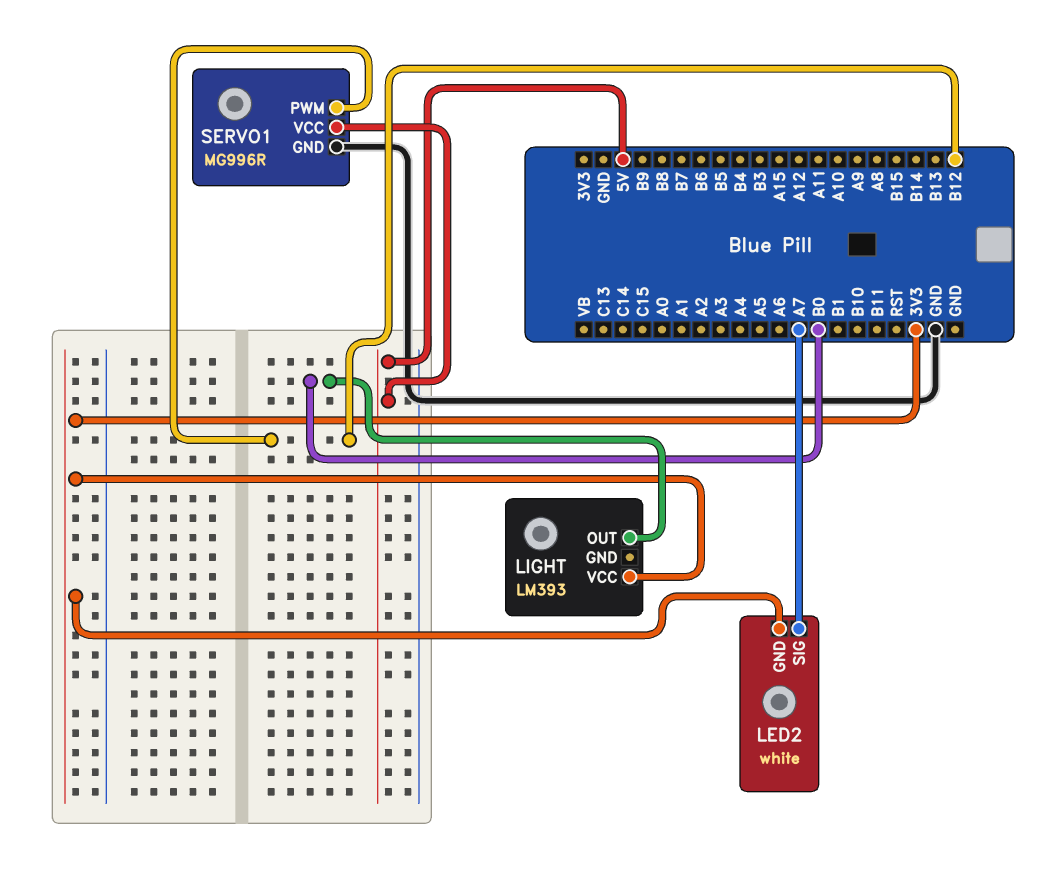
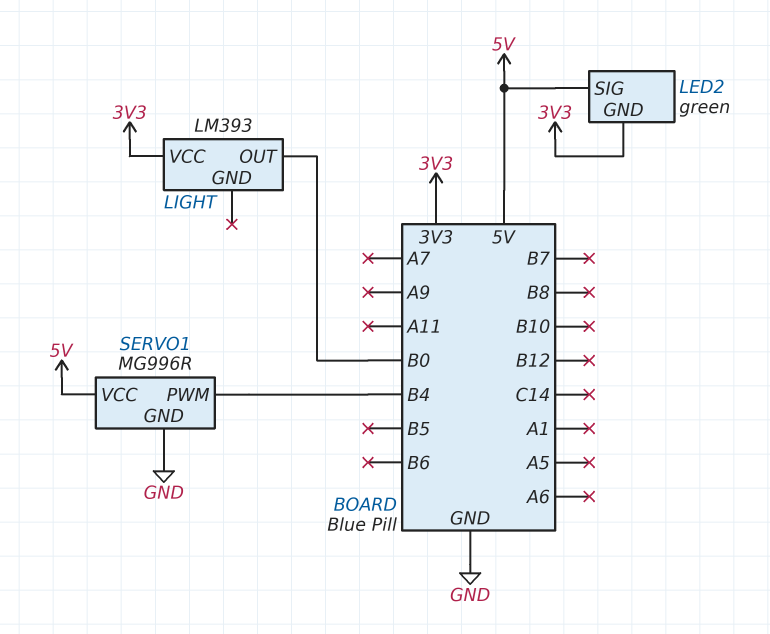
LED2: white -> green
LED2 pin SIG: A7 -> 5V
SERVO1 pin PWM: B12 -> B4

